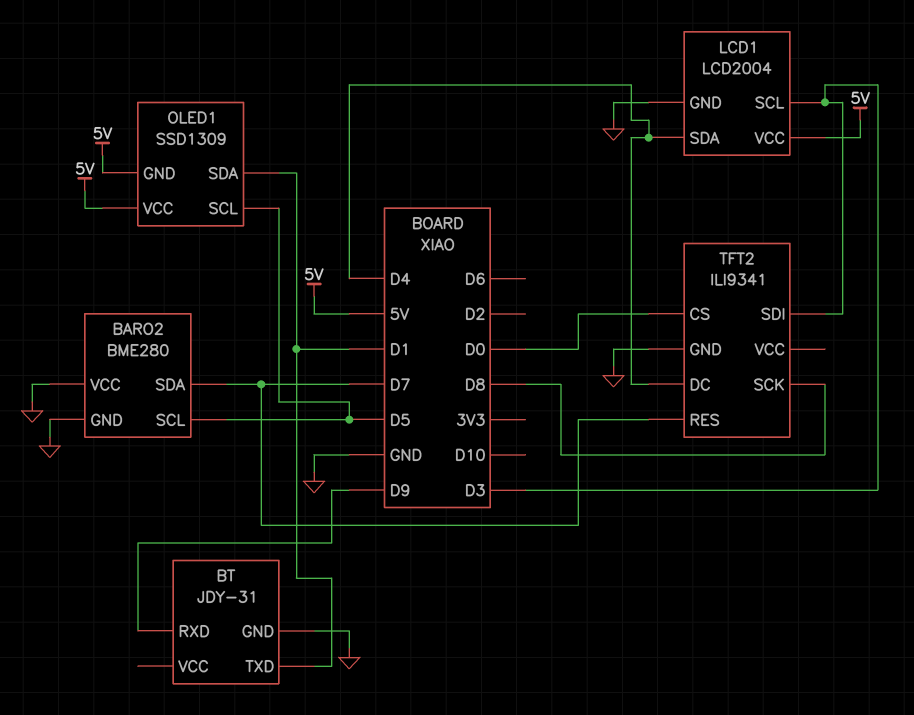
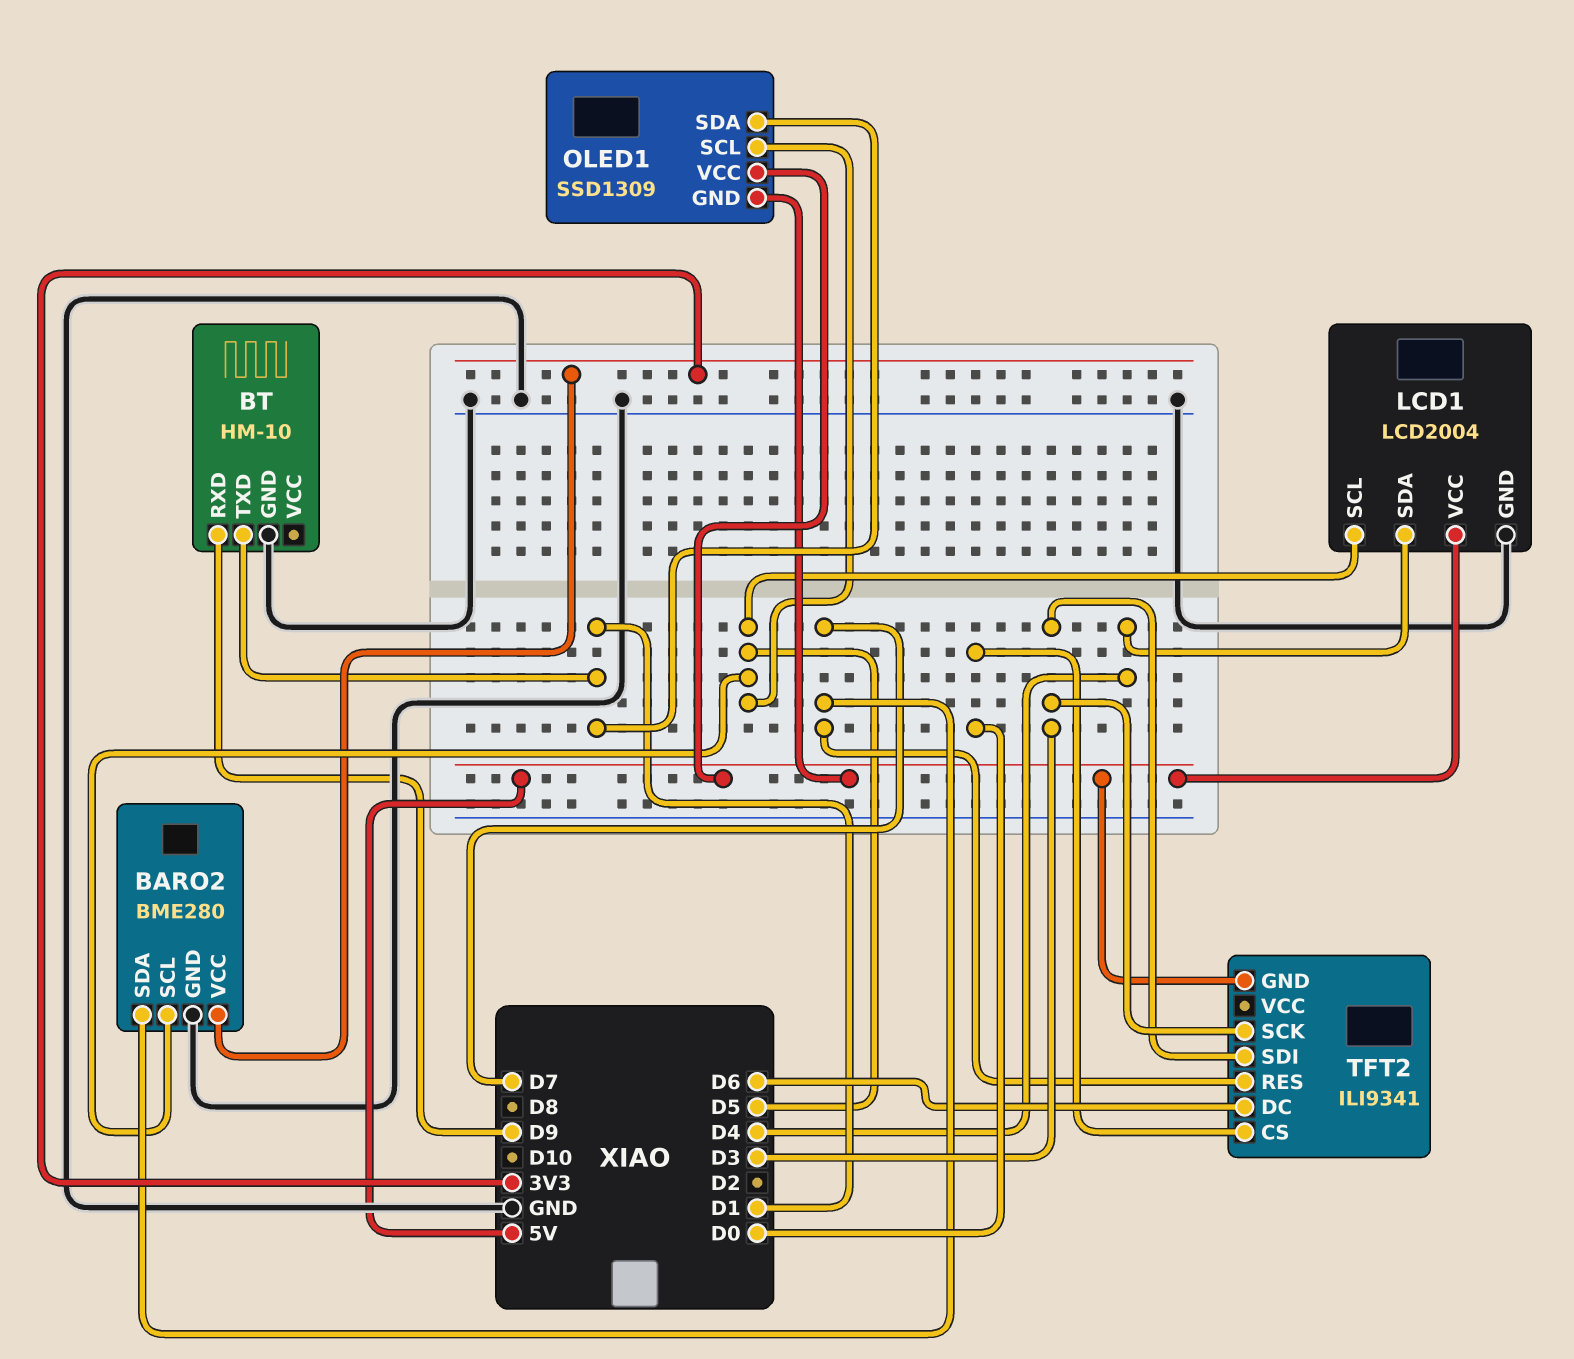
BARO2 pin VCC: GND -> 3V3
BT: JDY-31 -> HM-10
LCD1 pin SCL: D3 -> D5
TFT2 pin DC: D4 -> D6
TFT2 pin GND: GND -> 5V
TFT2 pin SCK: D8 -> D3

